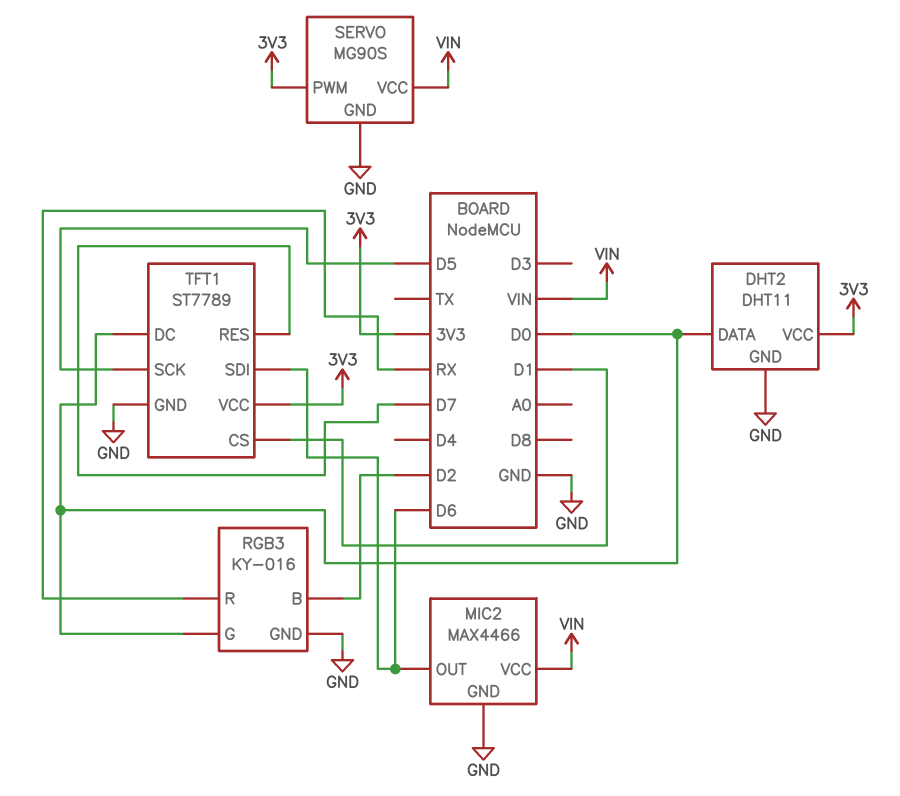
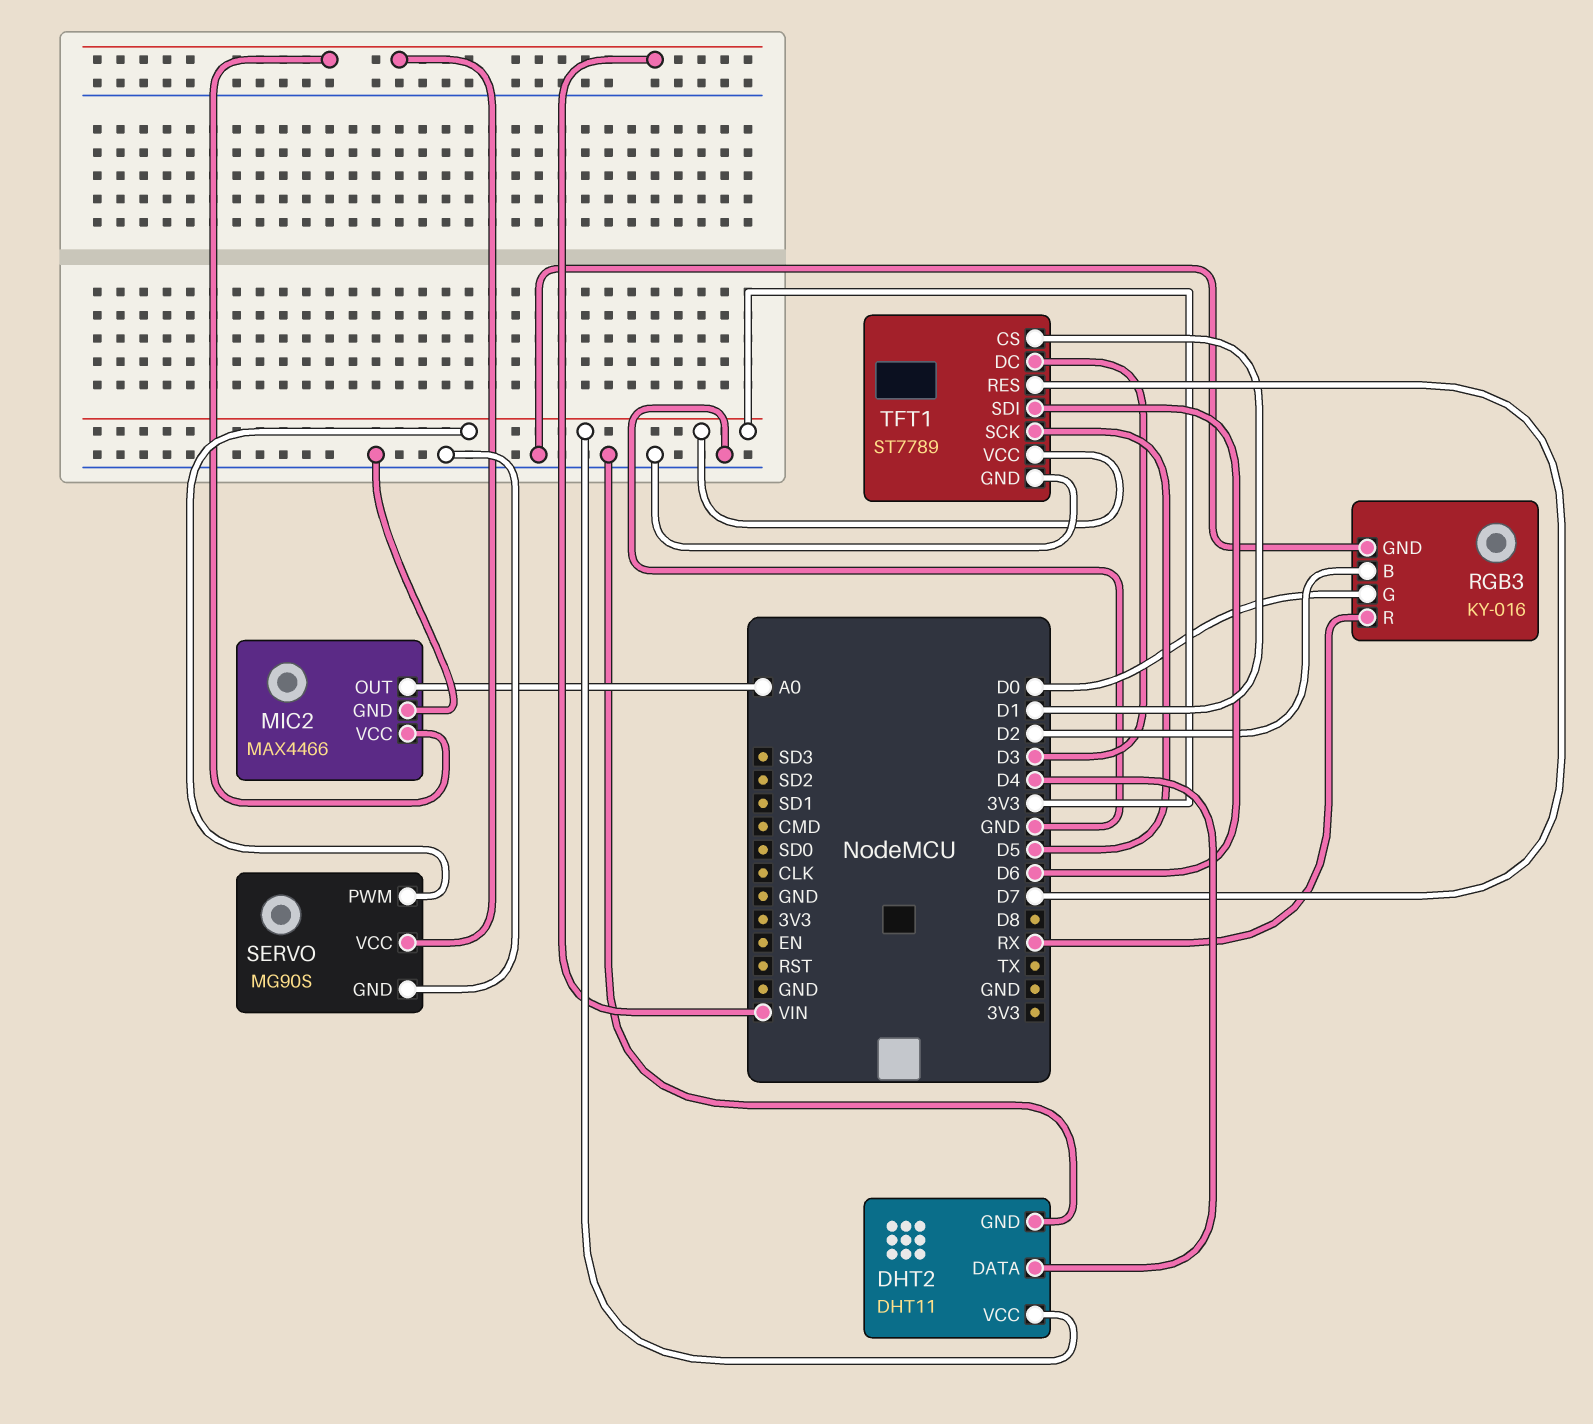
DHT2 pin DATA: D0 -> D4
MIC2 pin OUT: D6 -> A0
TFT1 pin DC: D0 -> D3

